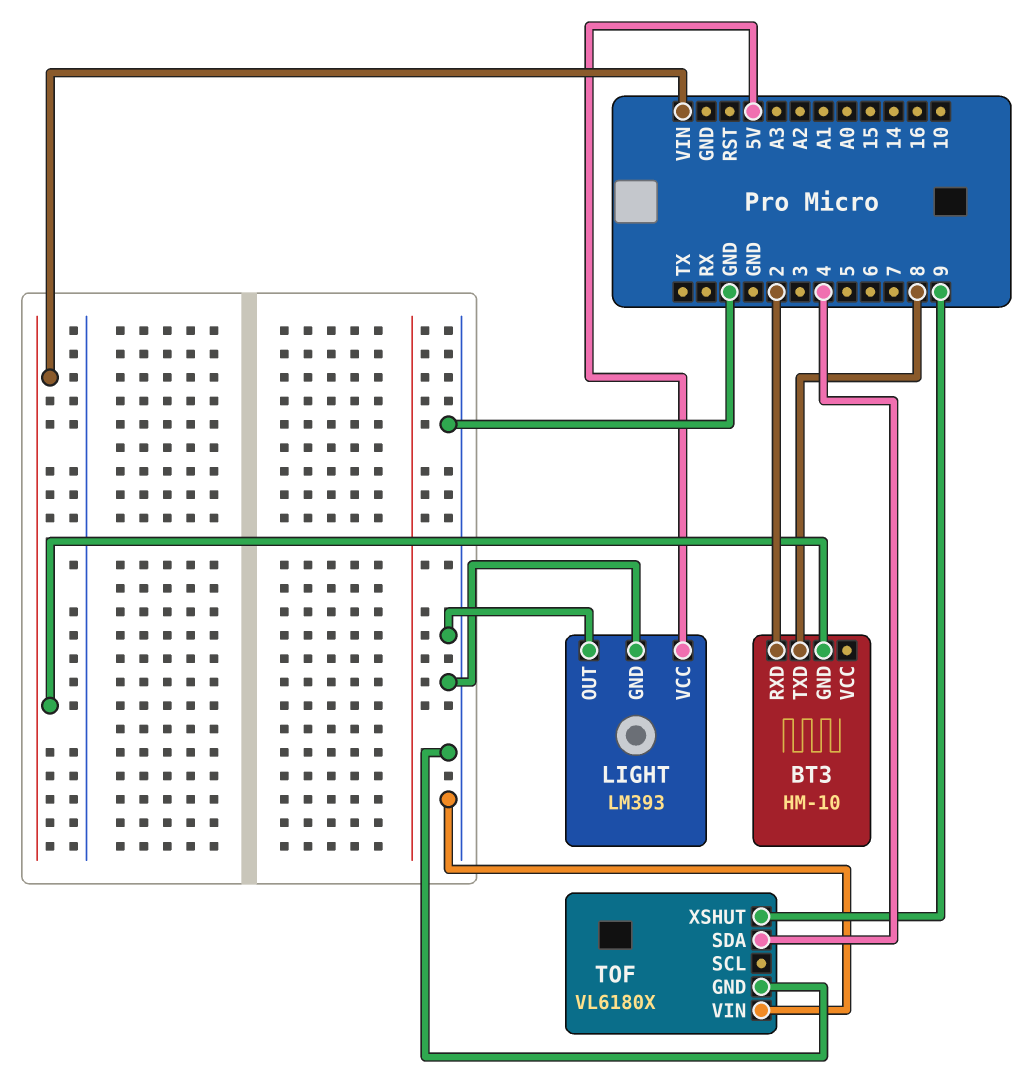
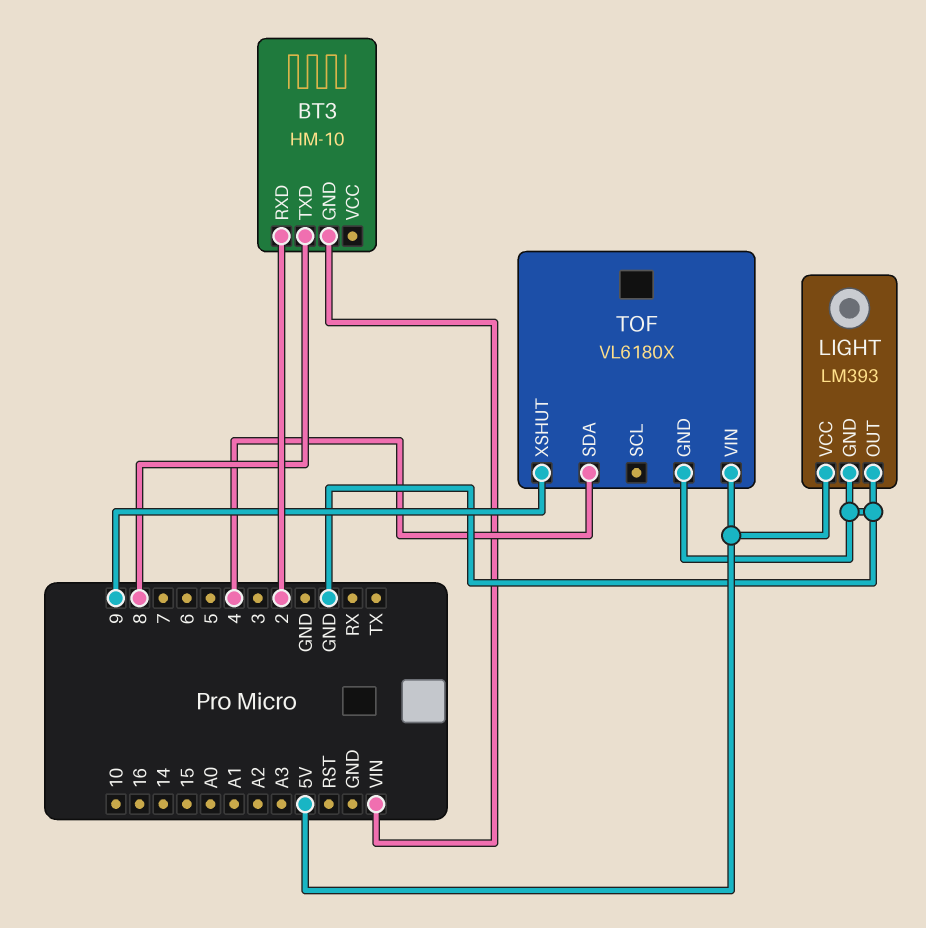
TOF pin VIN: GND -> 5V

